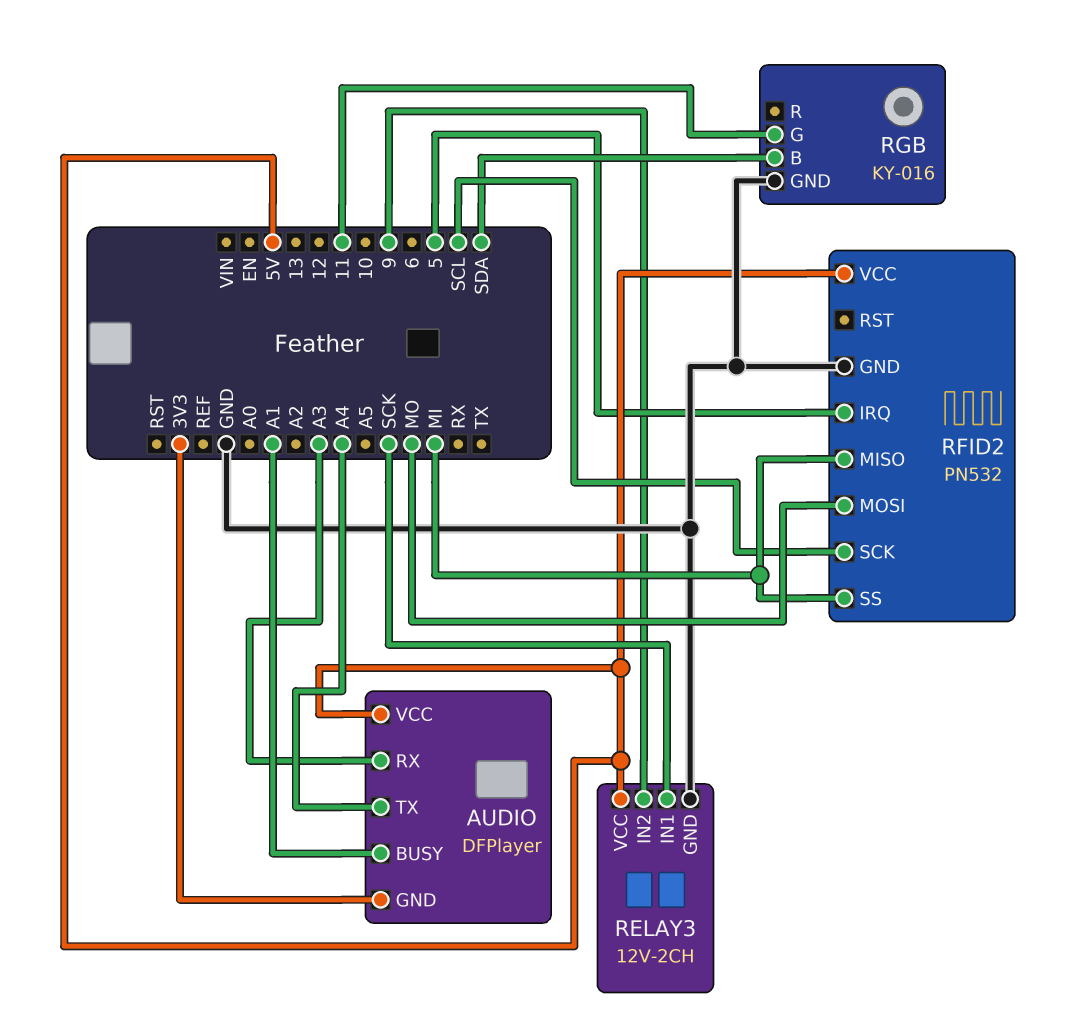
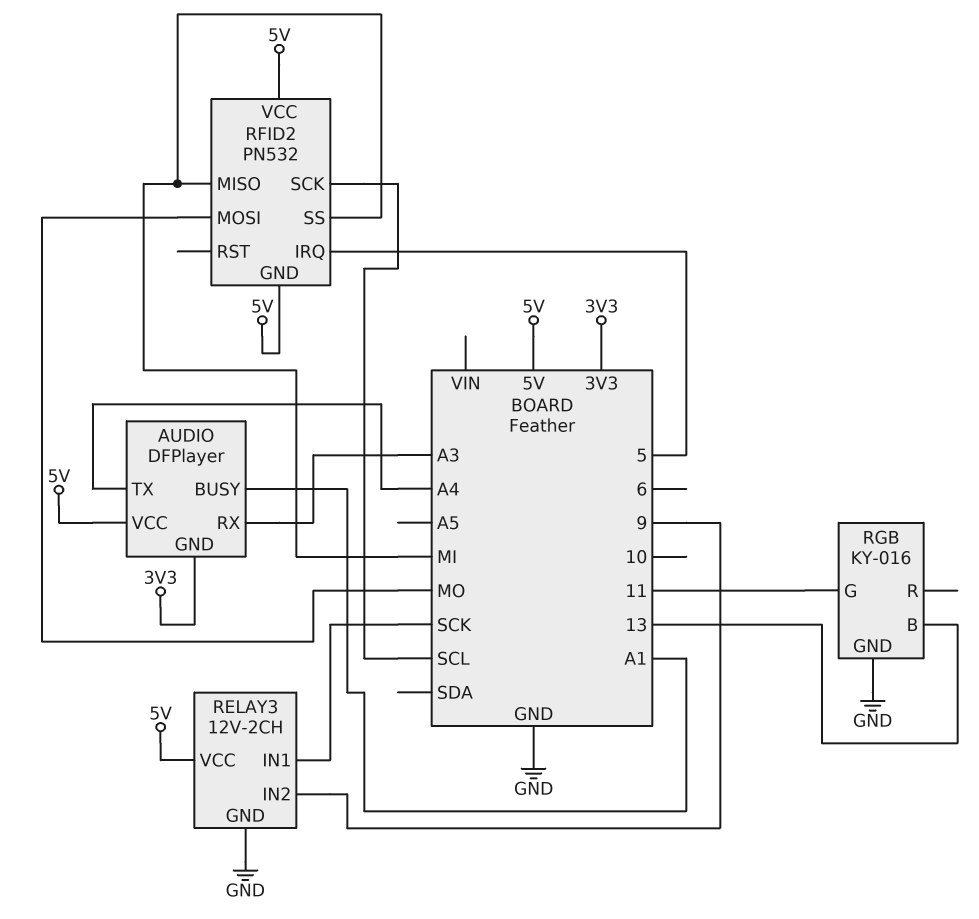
RFID2 pin GND: GND -> 5V
RGB pin B: SDA -> 13

